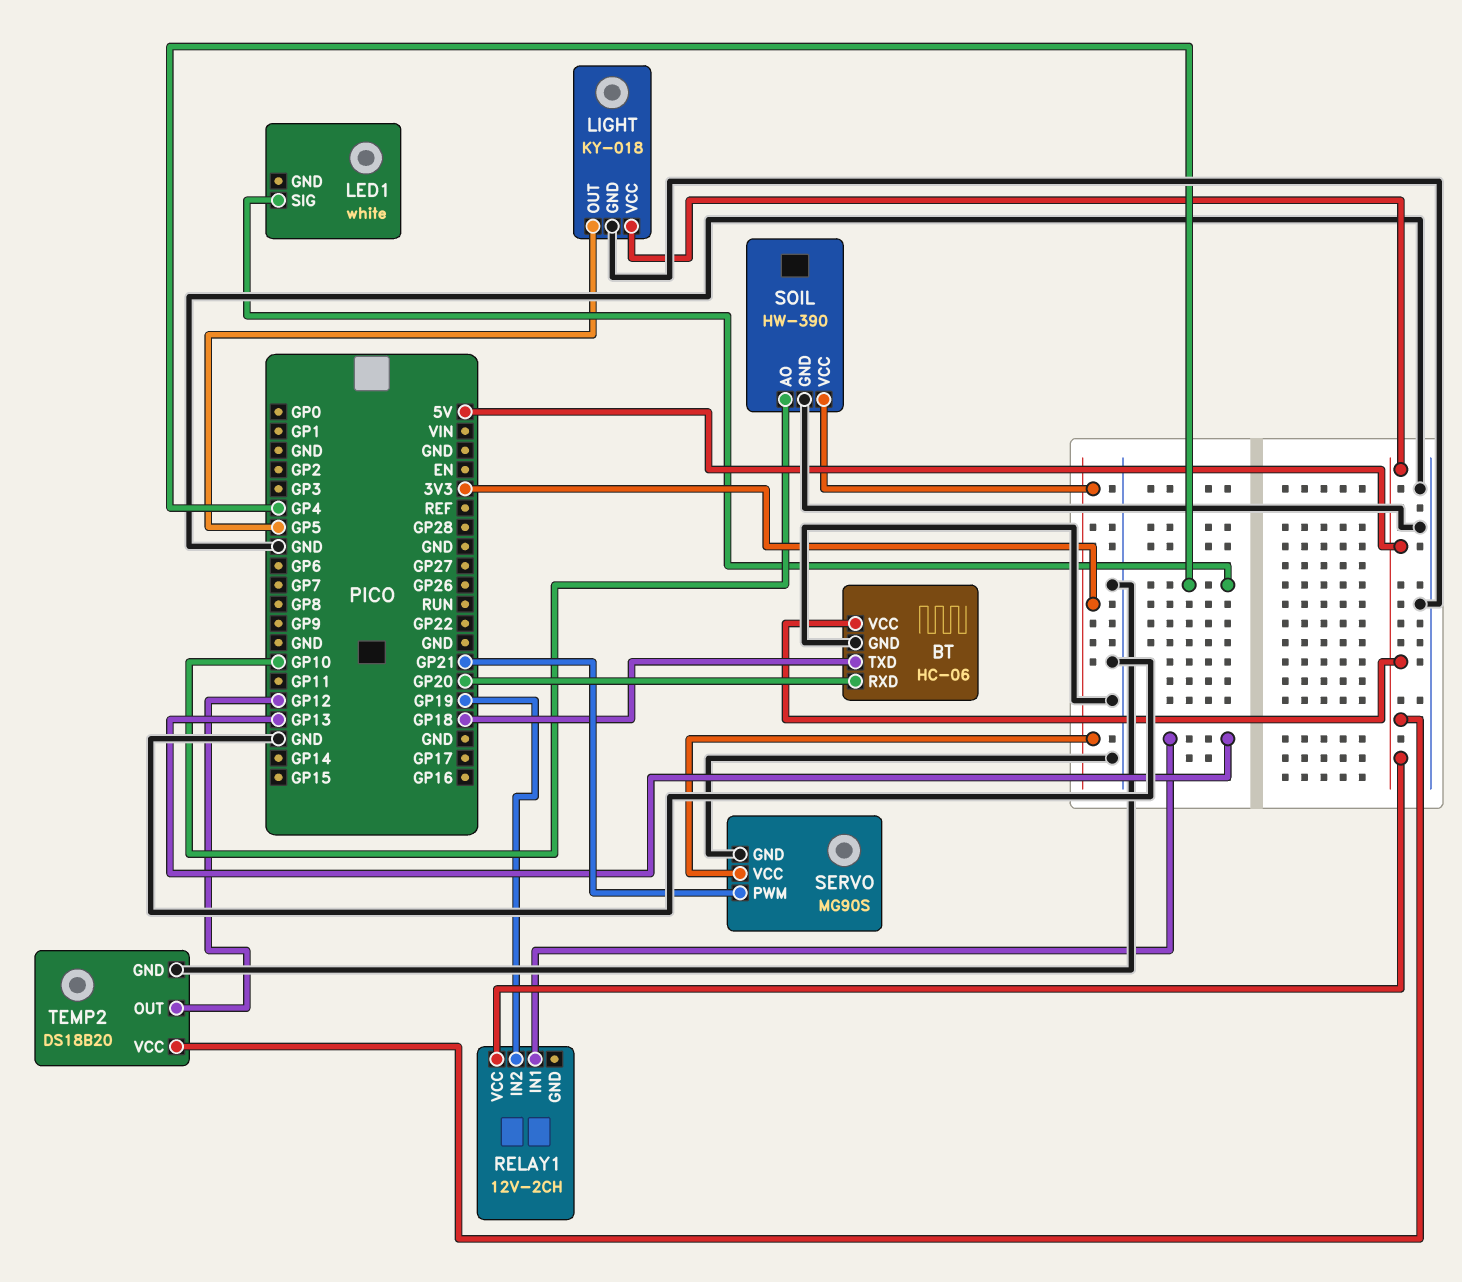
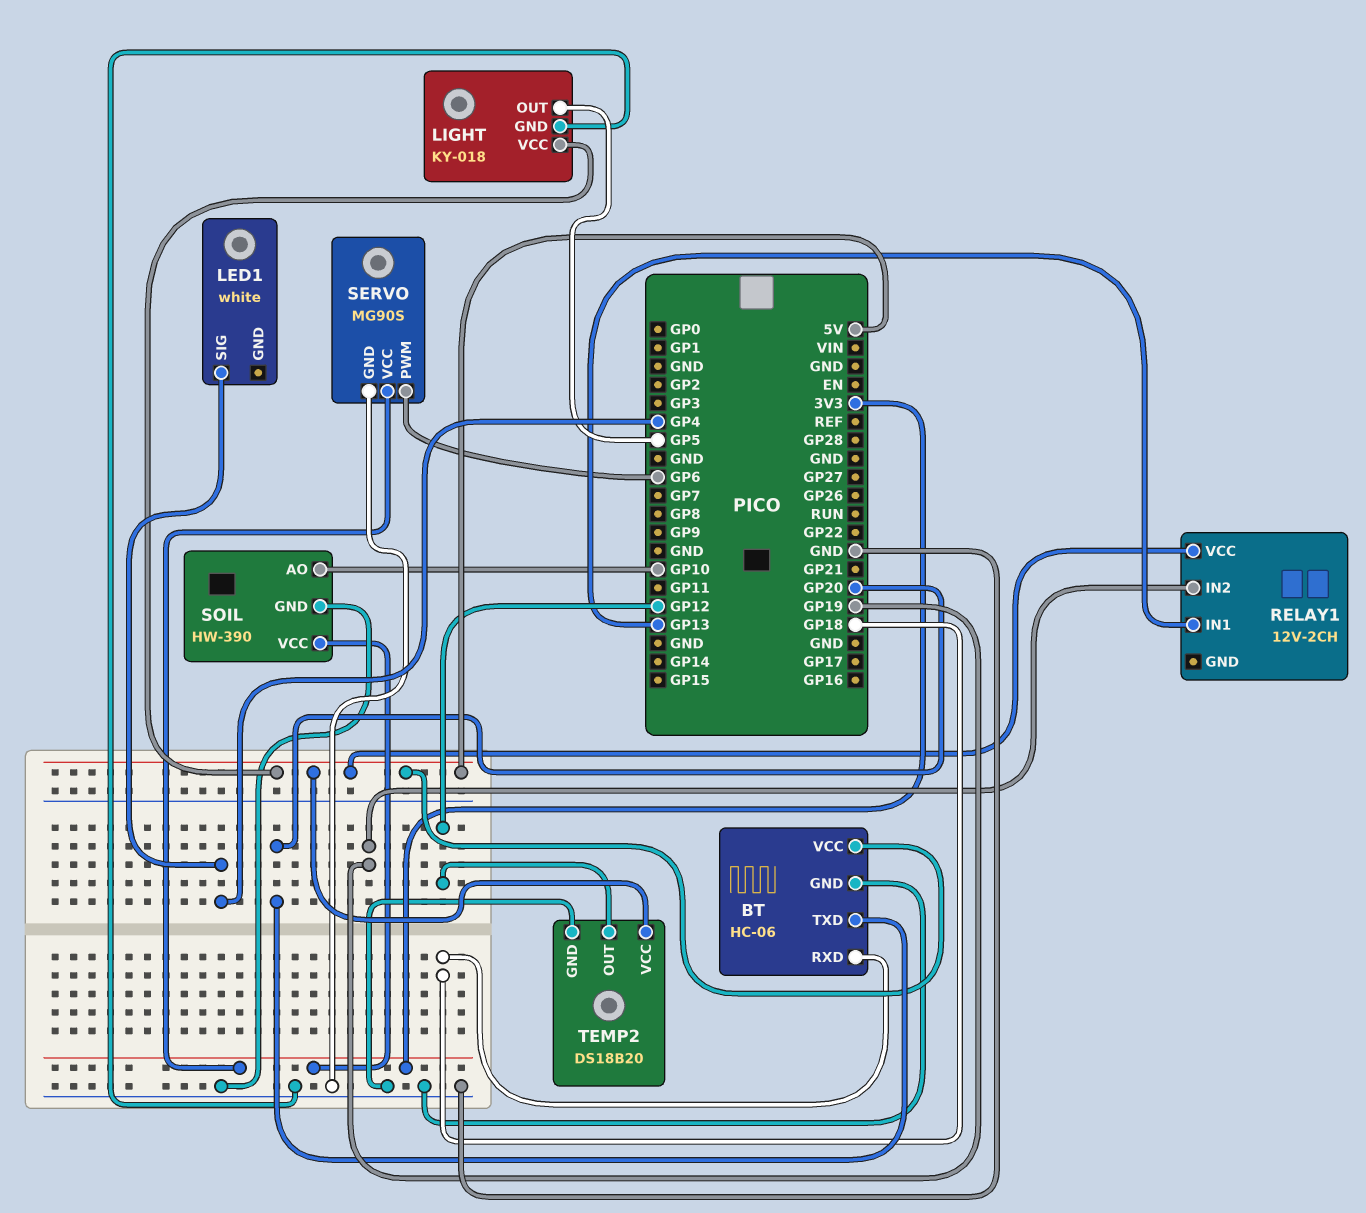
BT pin RXD: GP20 -> GP18
BT pin TXD: GP18 -> GP20
SERVO pin PWM: GP21 -> GP6

